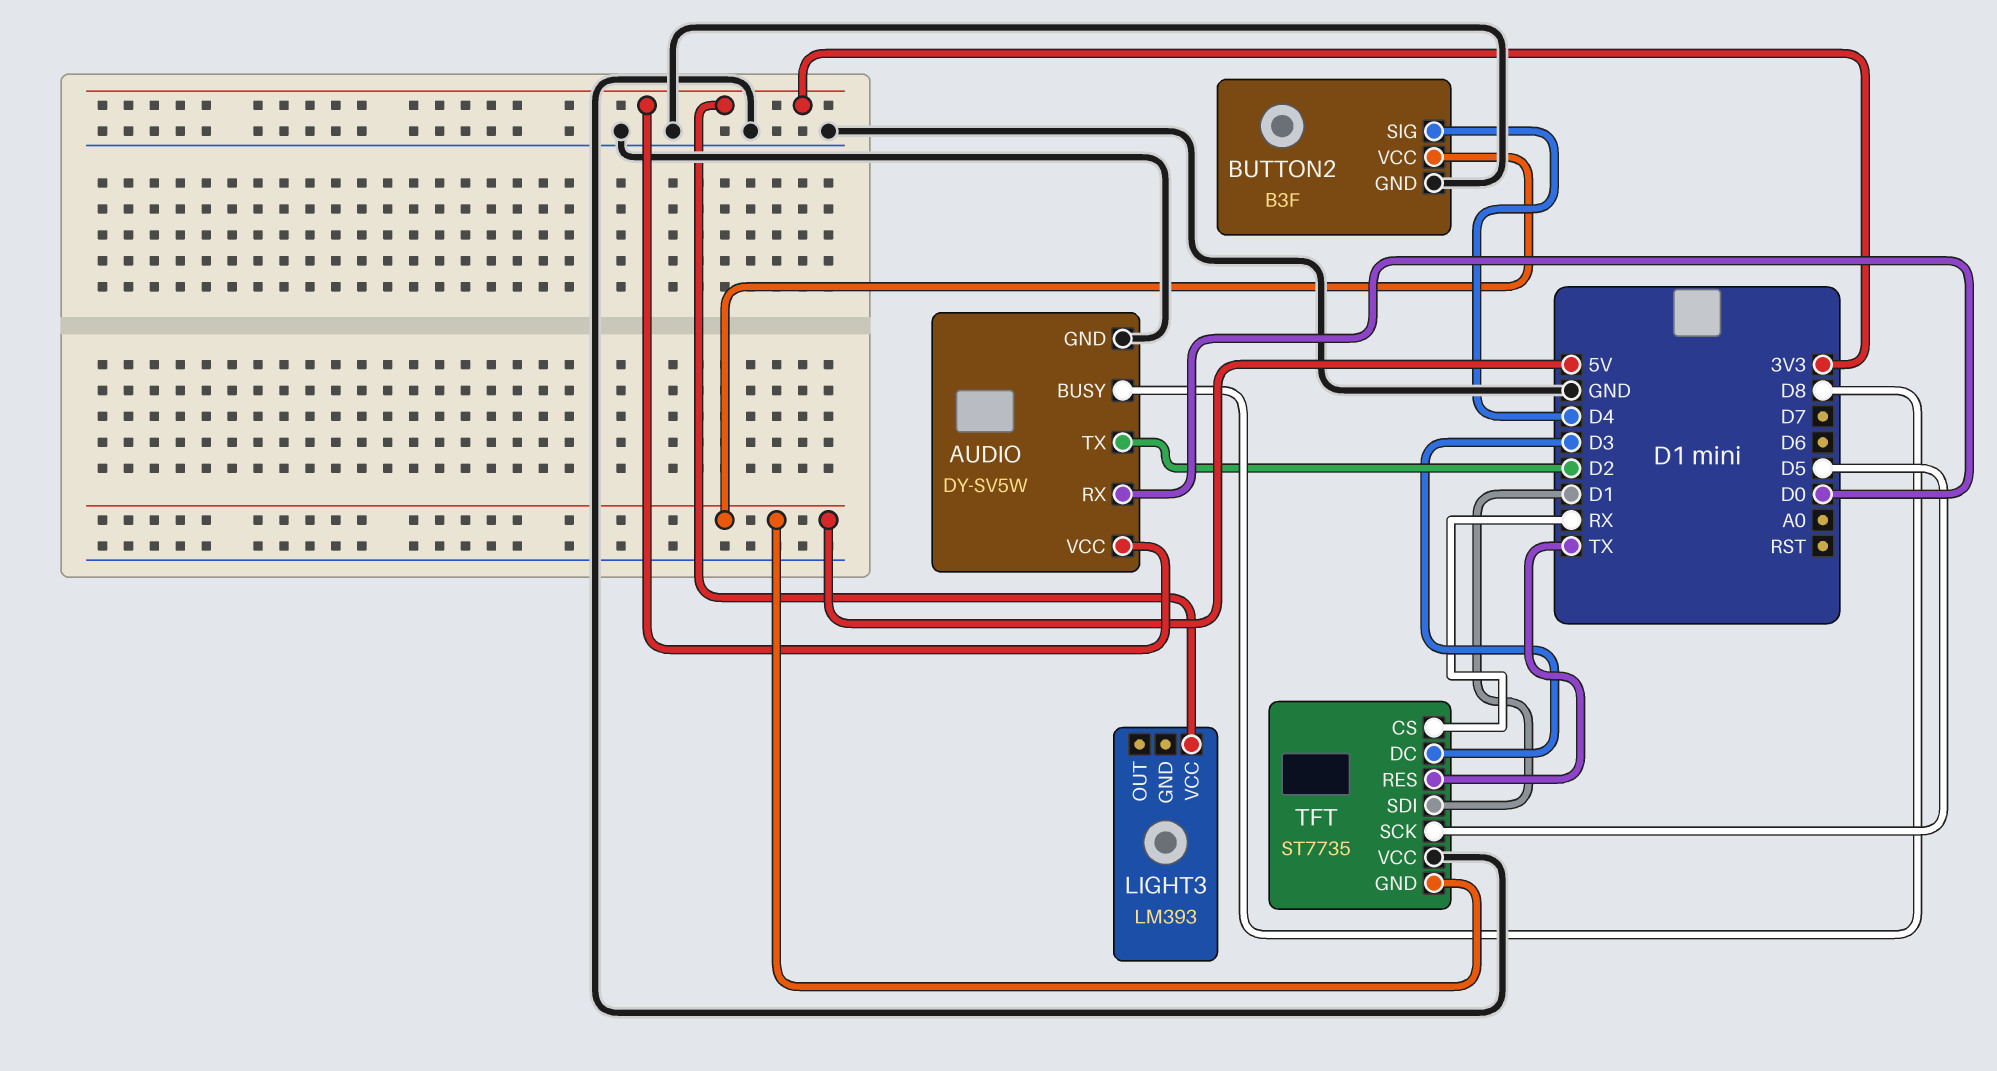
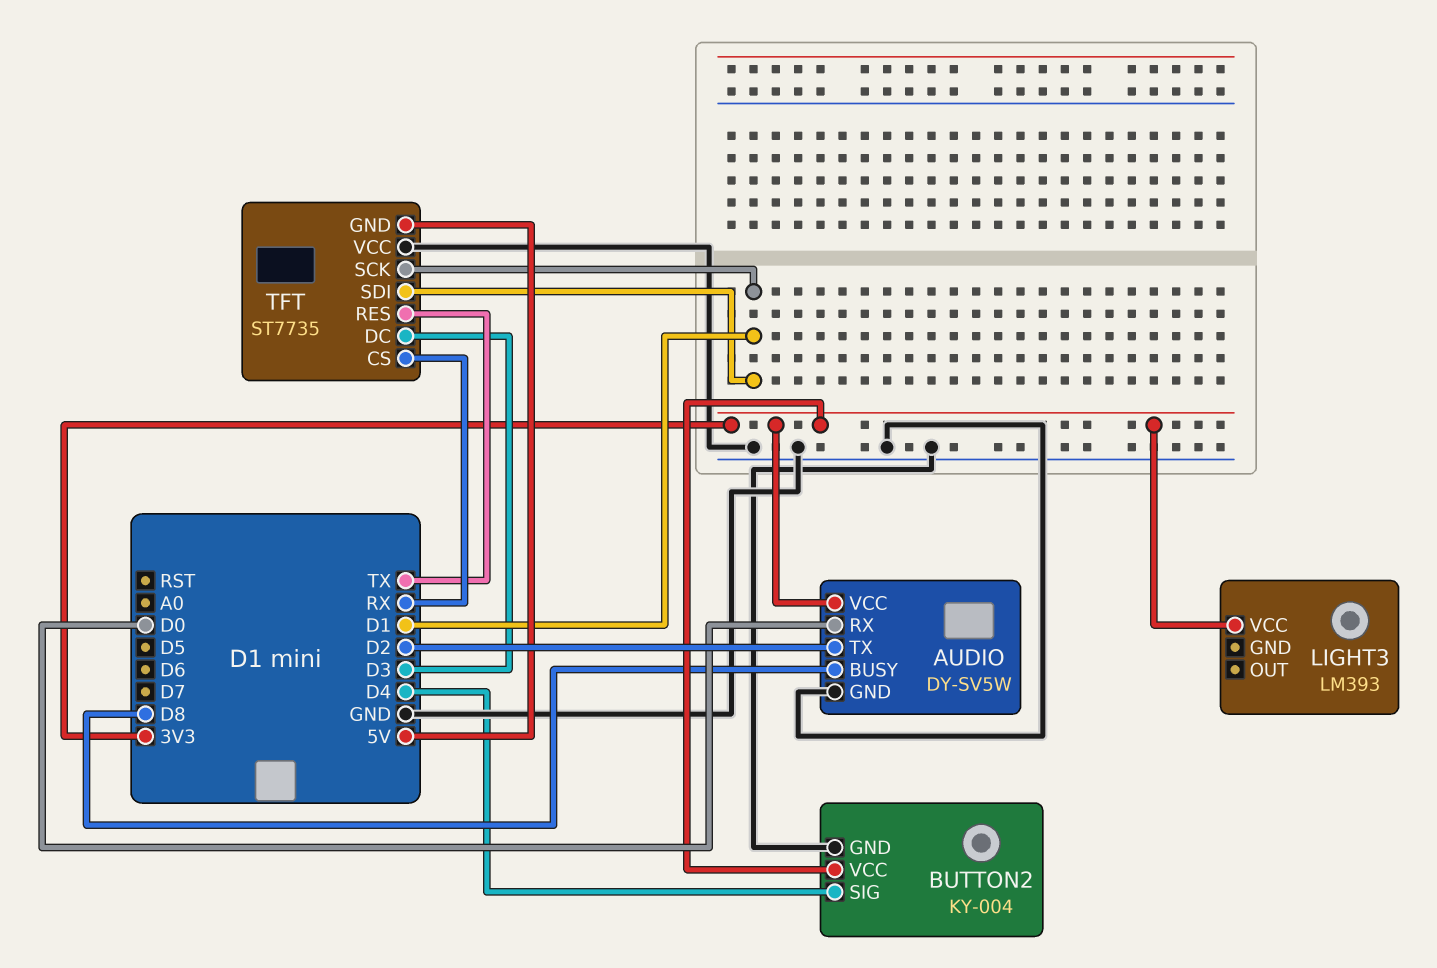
BUTTON2: B3F -> KY-004
BUTTON2 pin VCC: 5V -> 3V3
TFT pin SCK: D5 -> D1

